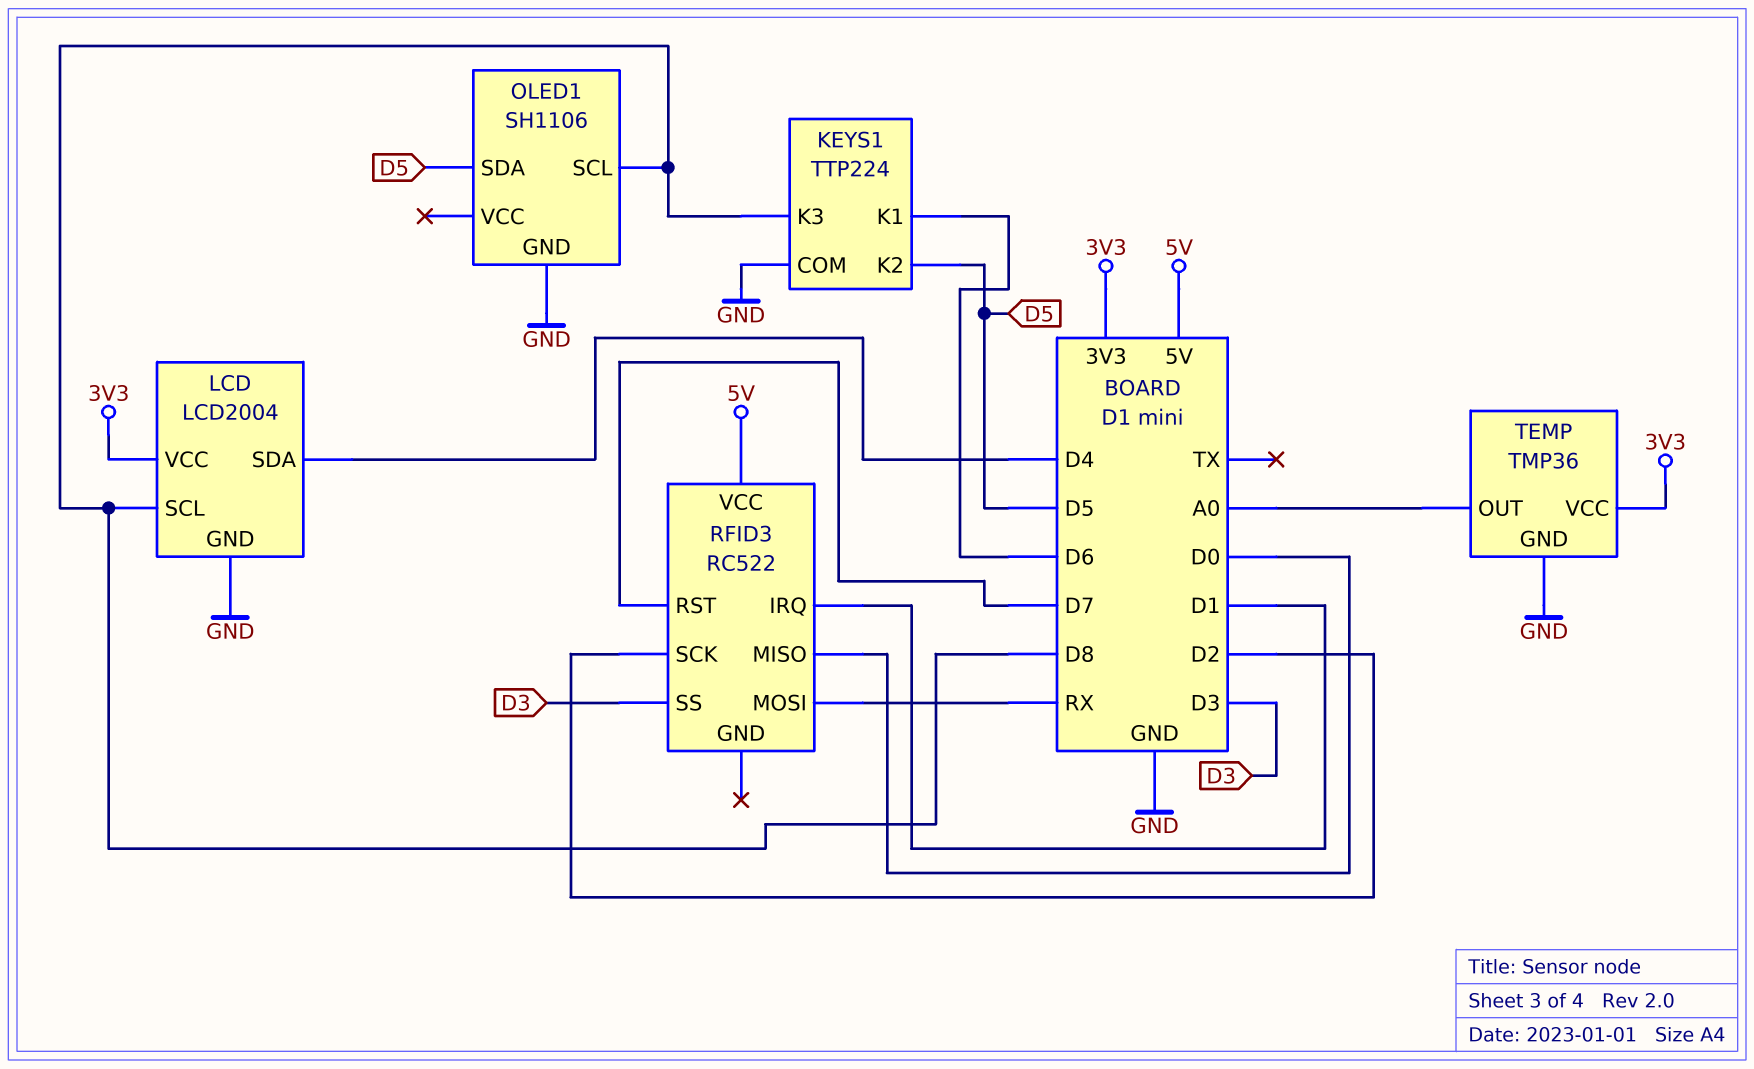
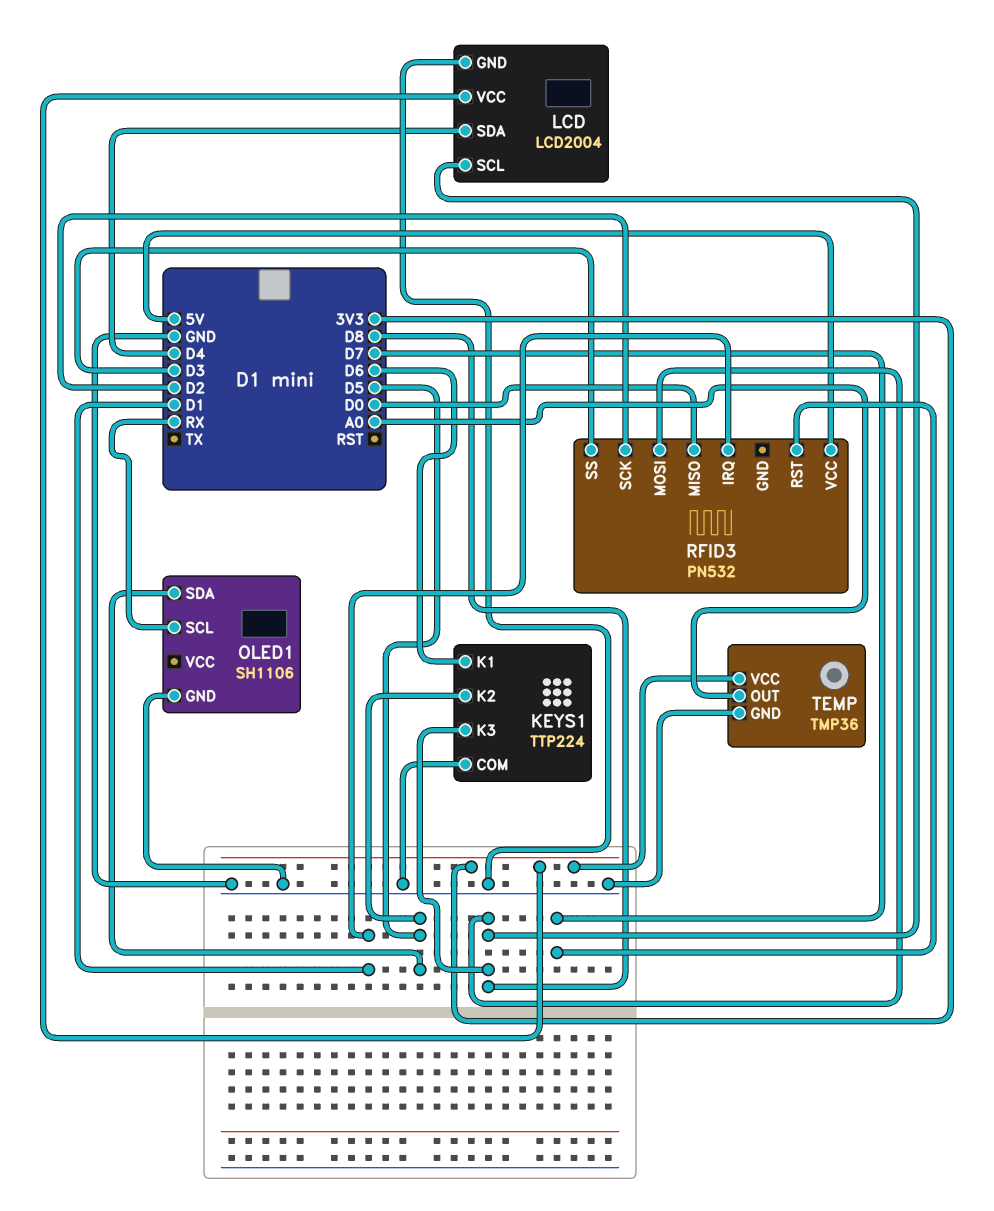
OLED1 pin SCL: D8 -> RX
RFID3: RC522 -> PN532
RFID3 pin MOSI: RX -> D8

